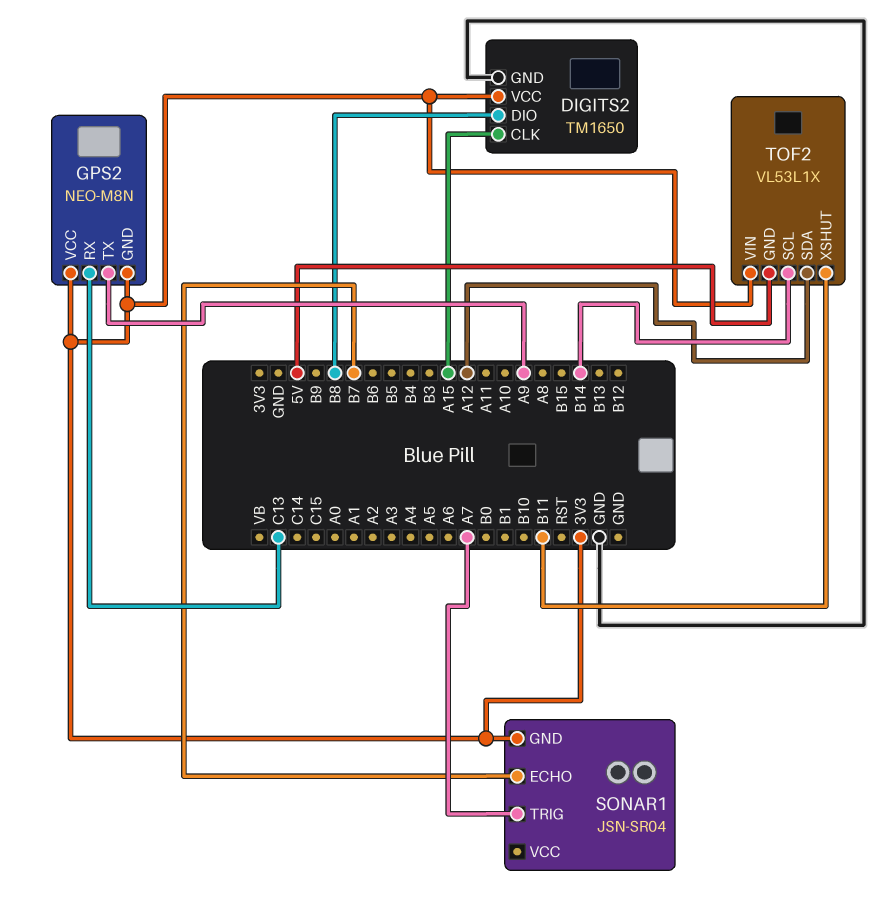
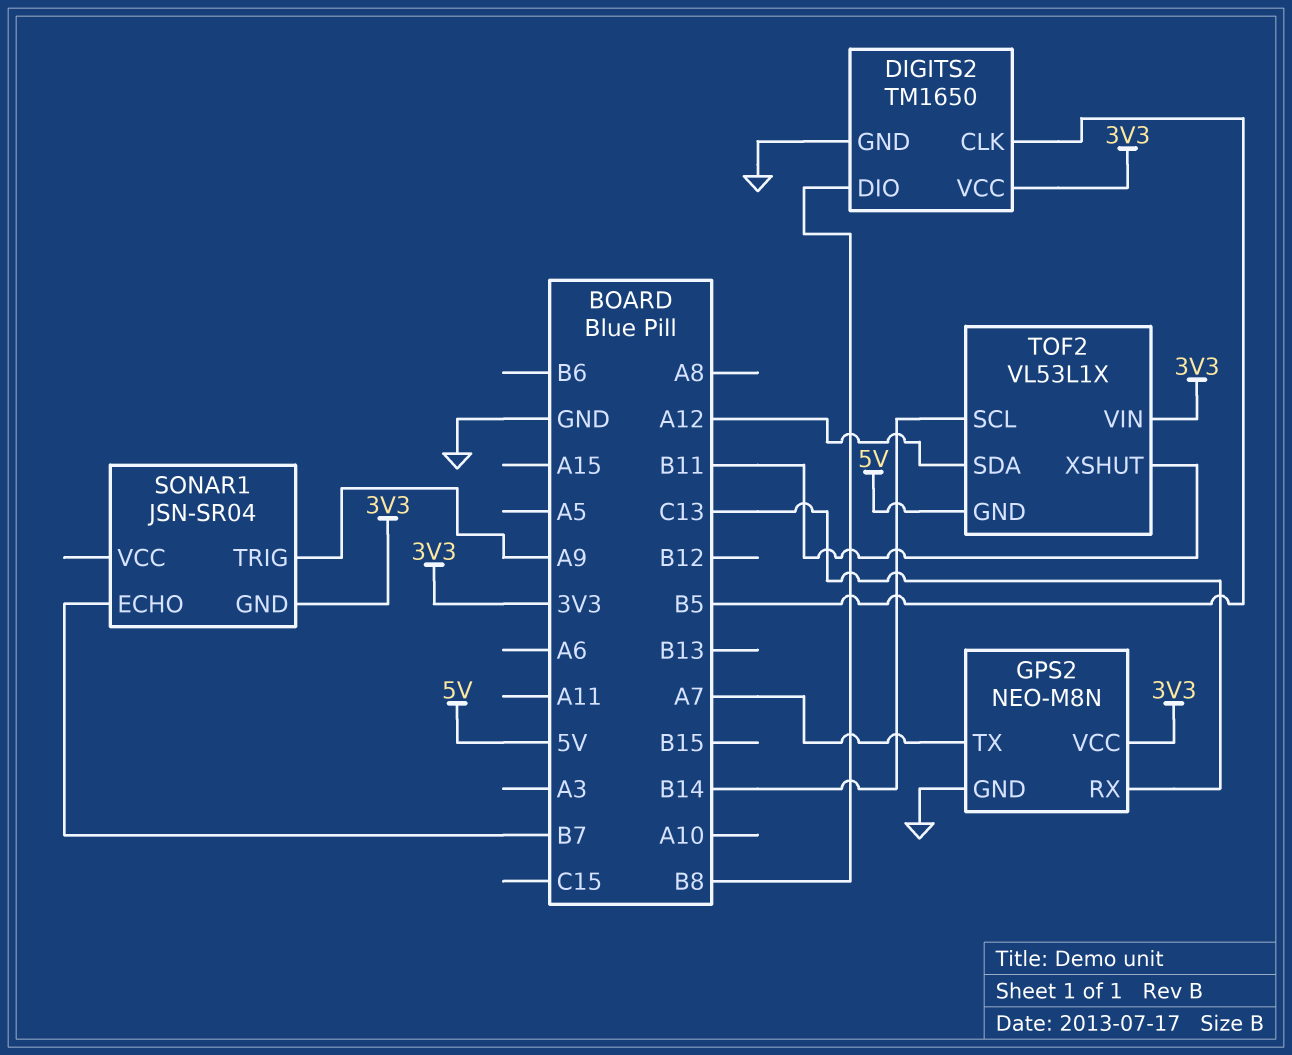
DIGITS2 pin CLK: A15 -> B5
GPS2 pin GND: 3V3 -> GND
GPS2 pin TX: A9 -> A7
SONAR1 pin TRIG: A7 -> A9

